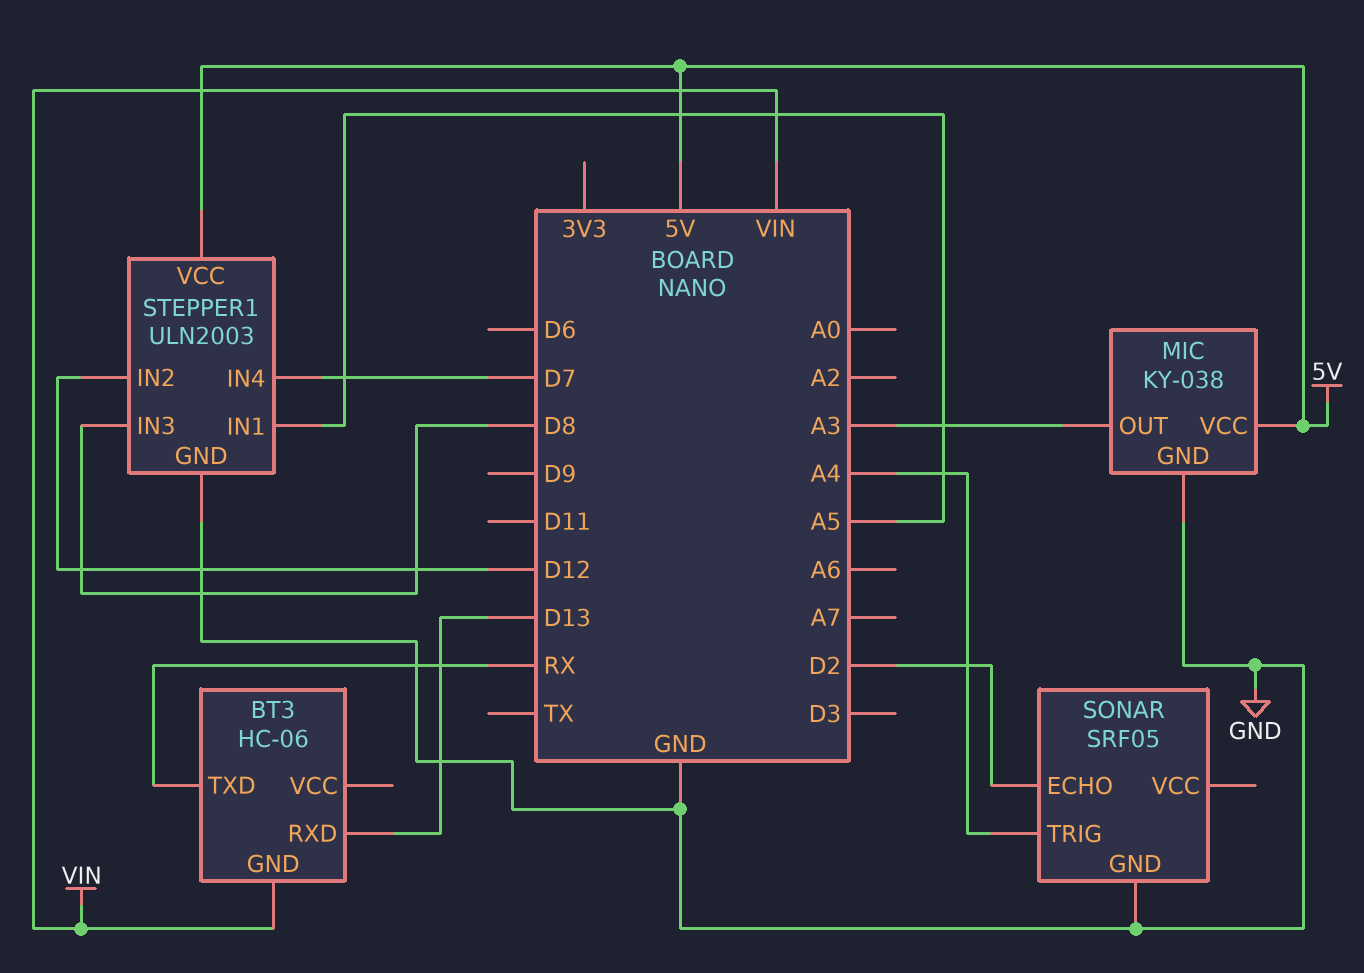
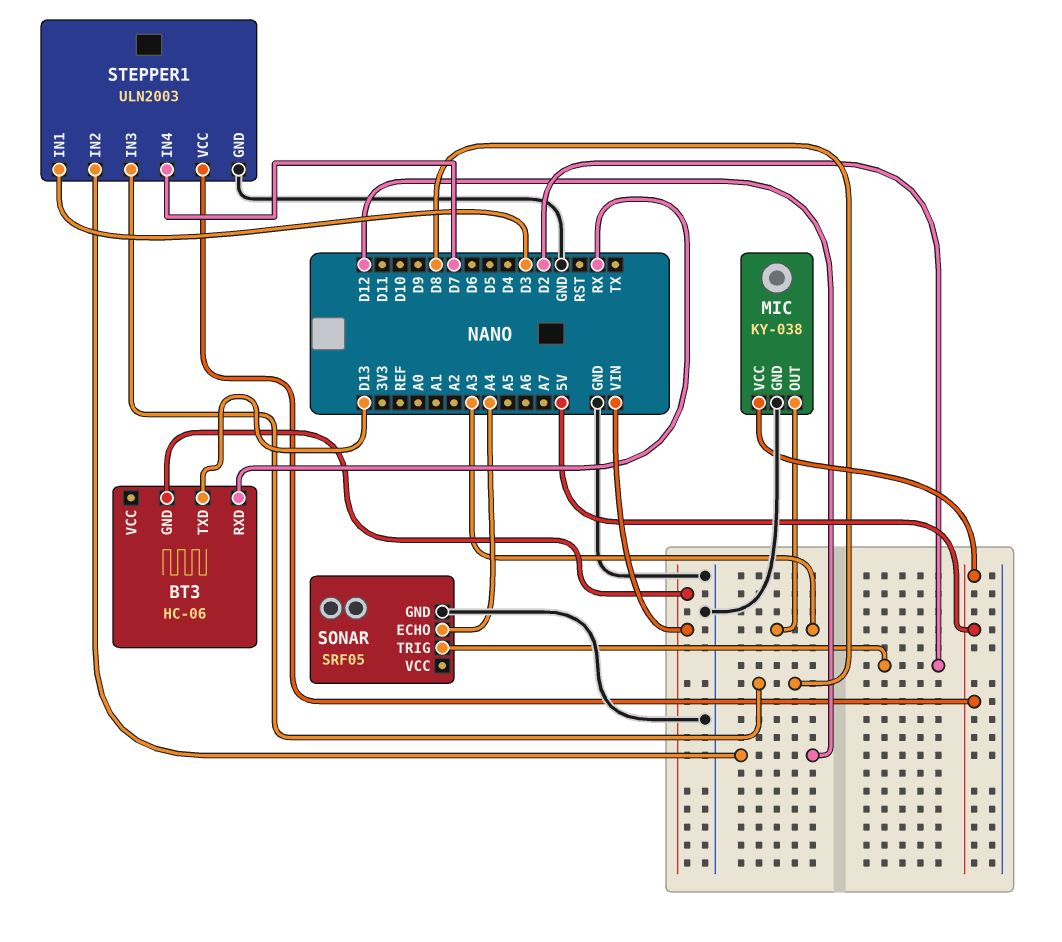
BT3 pin RXD: D13 -> RX
BT3 pin TXD: RX -> D13
SONAR pin ECHO: D2 -> A4
SONAR pin TRIG: A4 -> D2
STEPPER1 pin IN1: A5 -> D3

